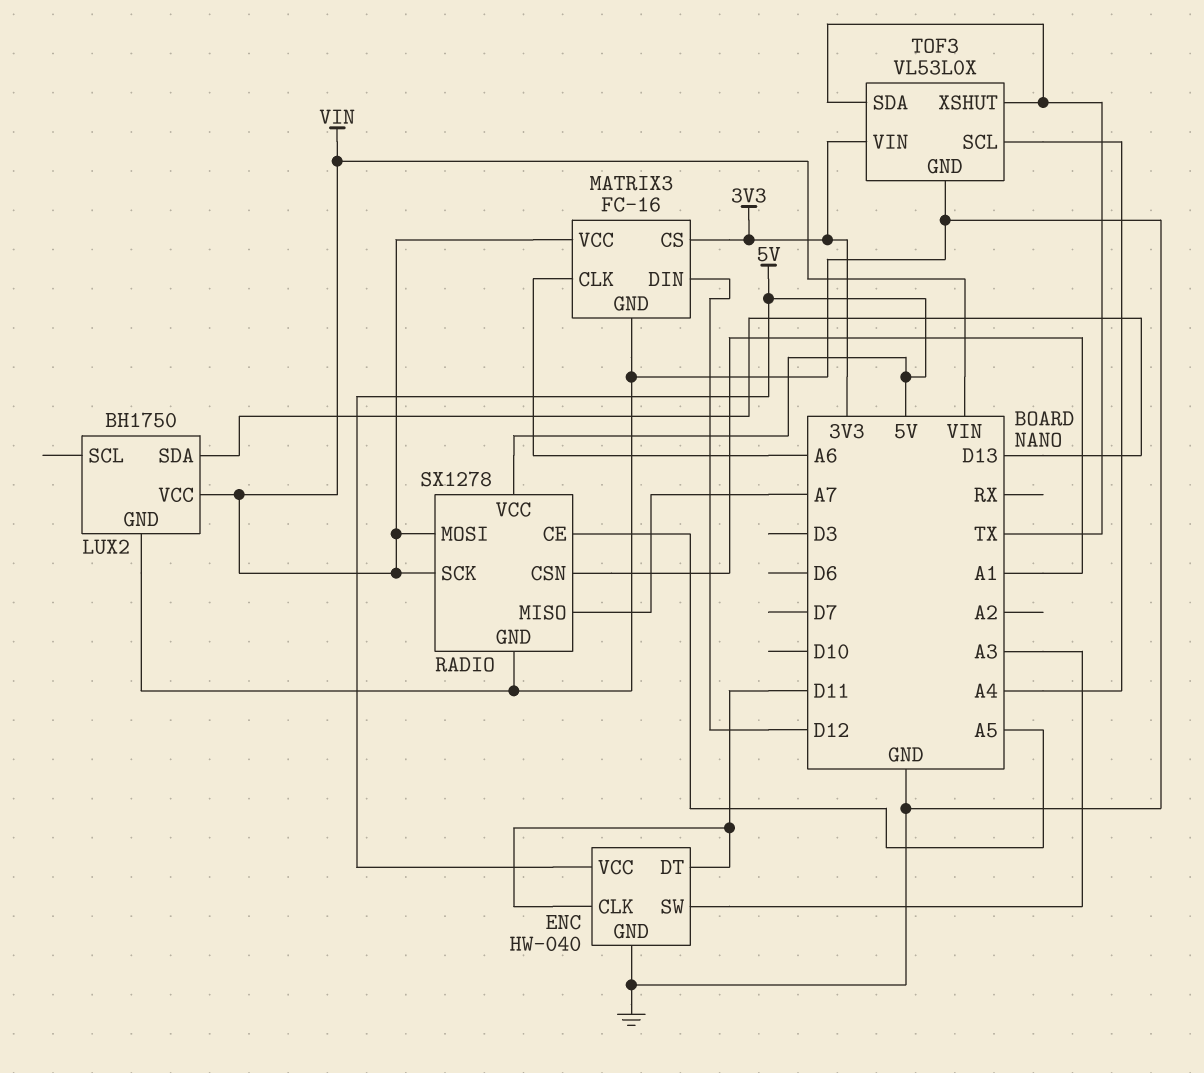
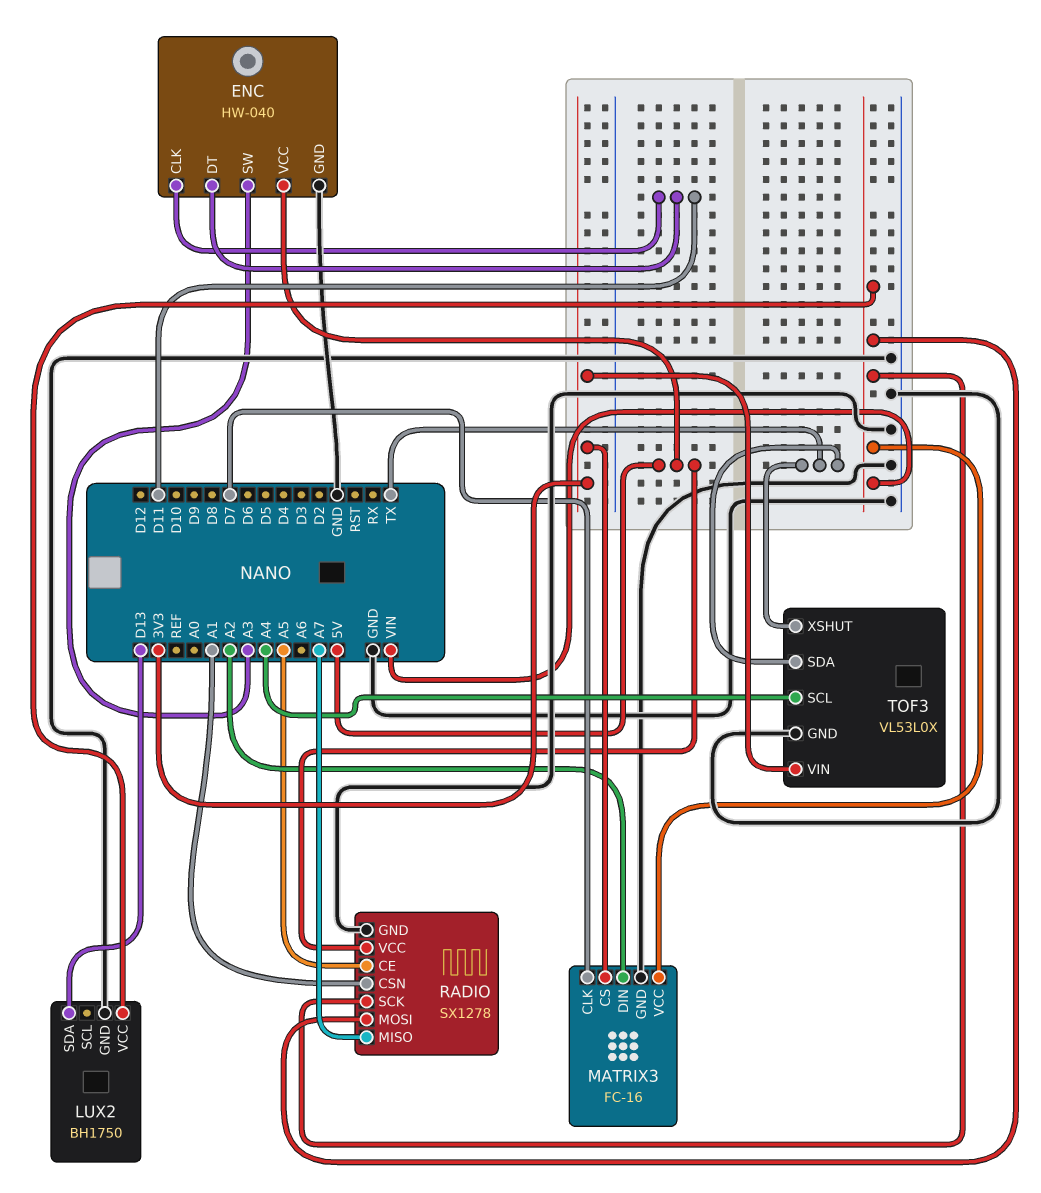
MATRIX3 pin CLK: A6 -> D7
MATRIX3 pin DIN: D12 -> A2

